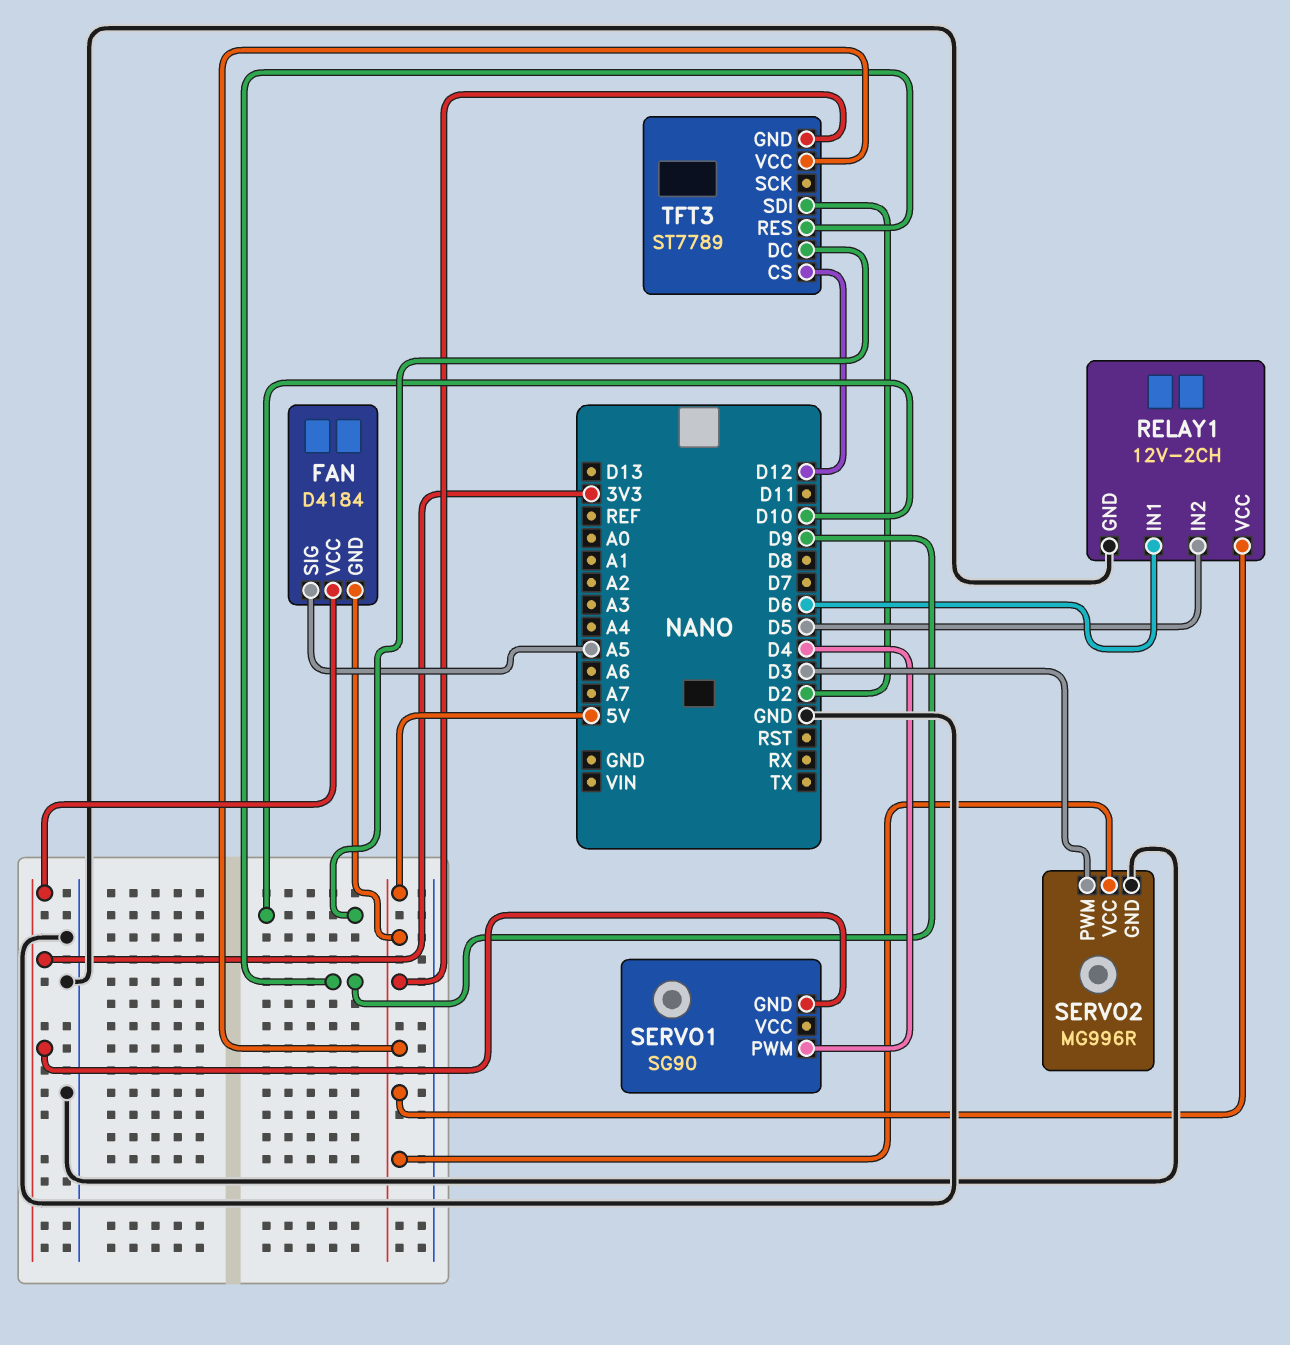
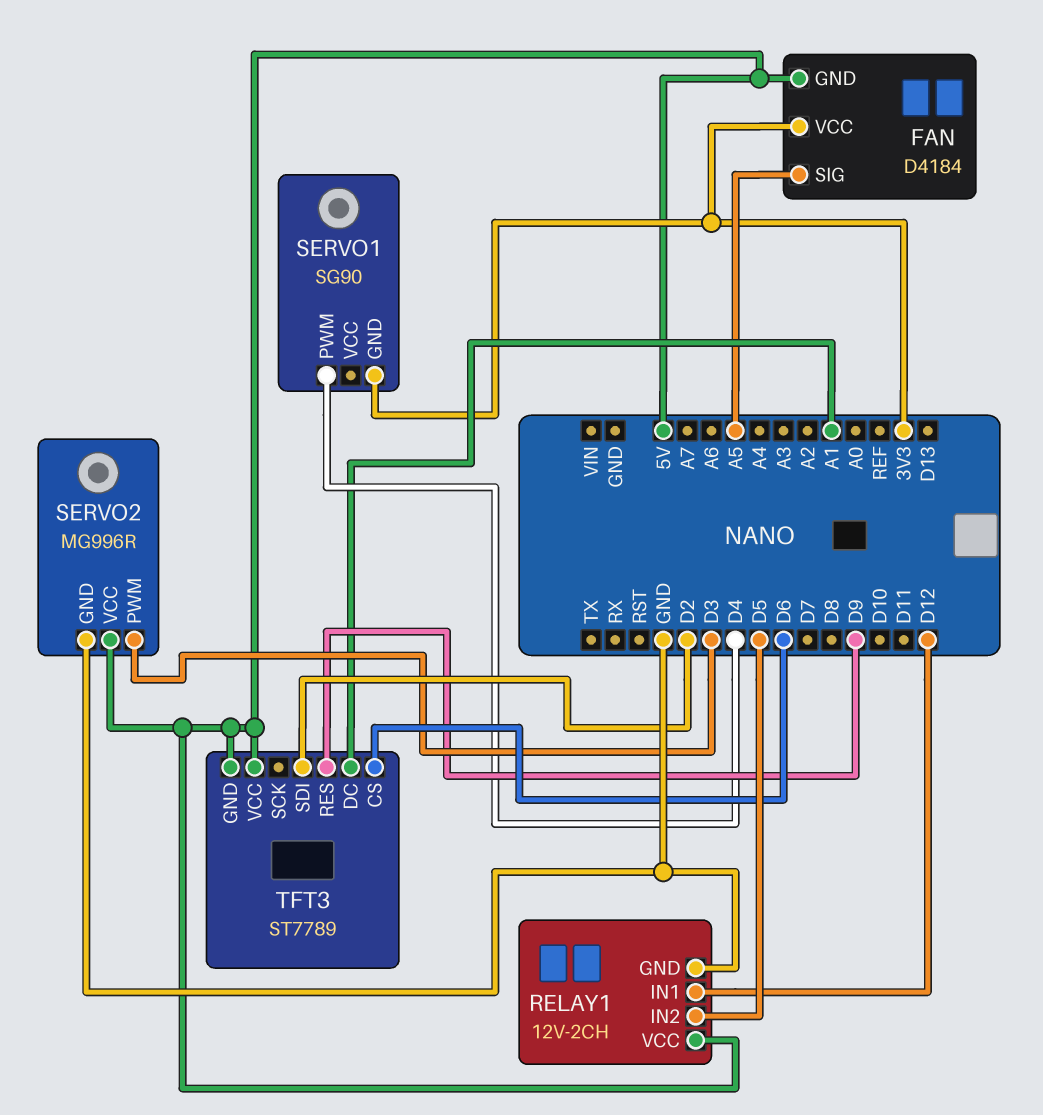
RELAY1 pin IN1: D6 -> D12
TFT3 pin CS: D12 -> D6
TFT3 pin DC: D10 -> A1

